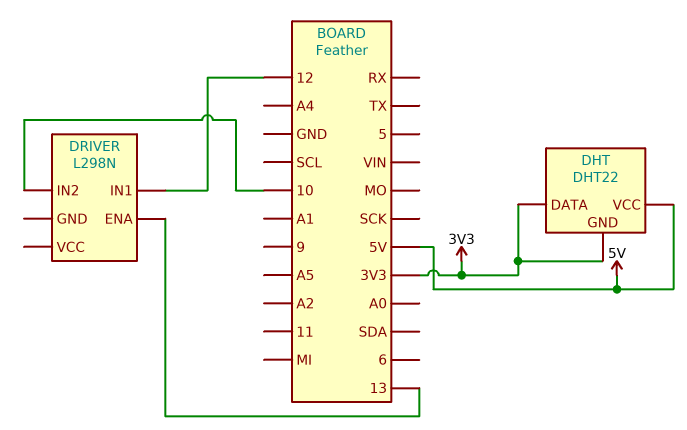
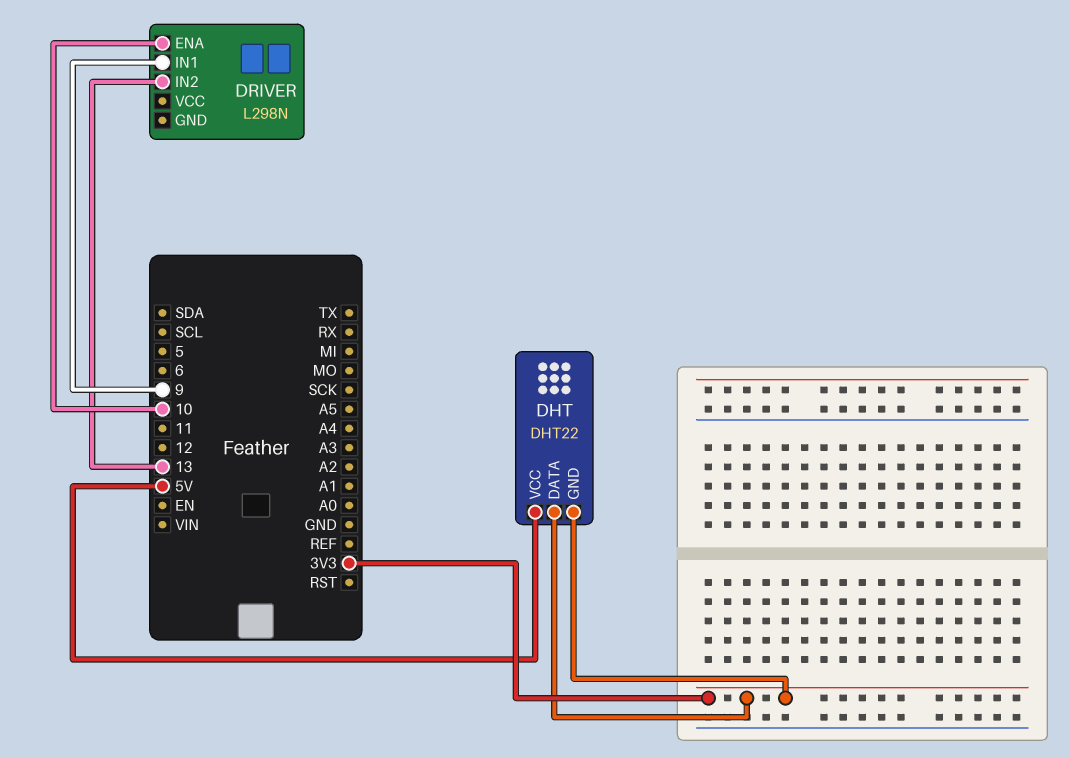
DRIVER pin ENA: 13 -> 10
DRIVER pin IN1: 12 -> 9
DRIVER pin IN2: 10 -> 13

